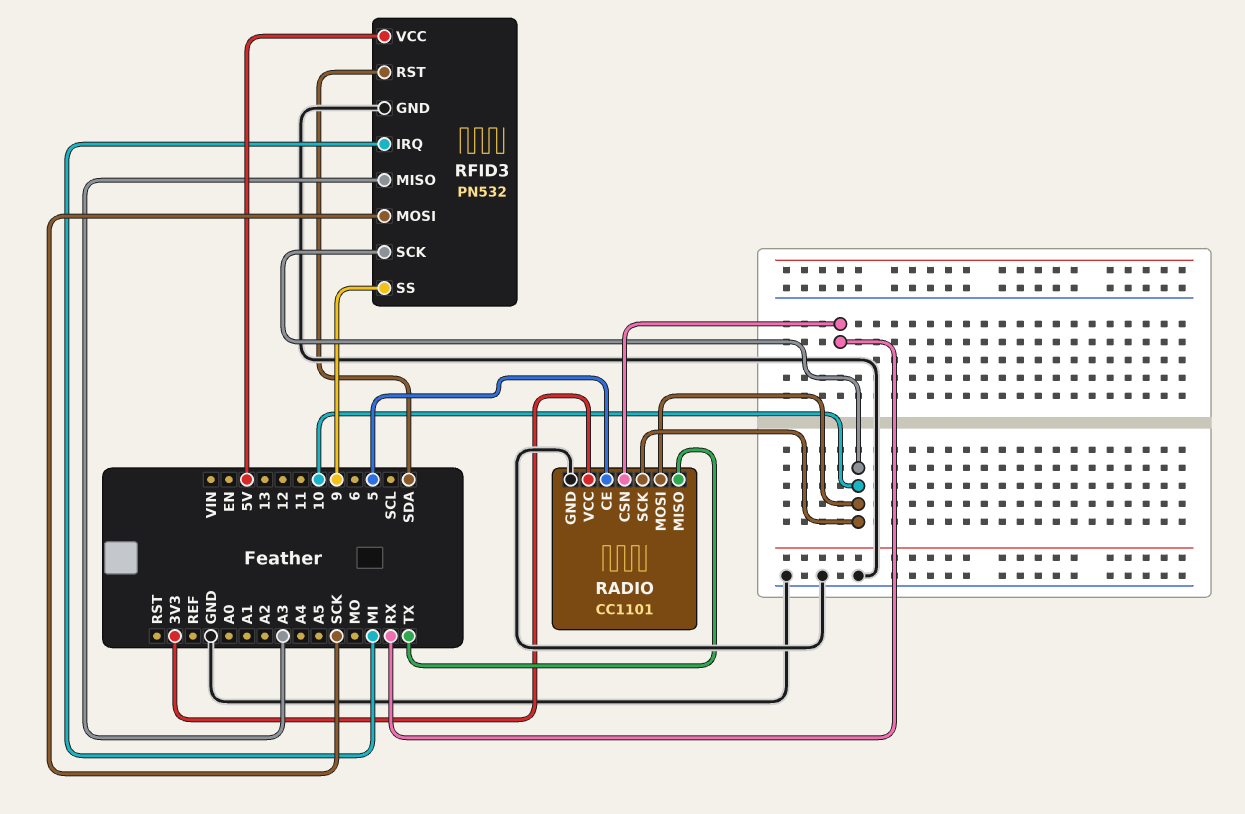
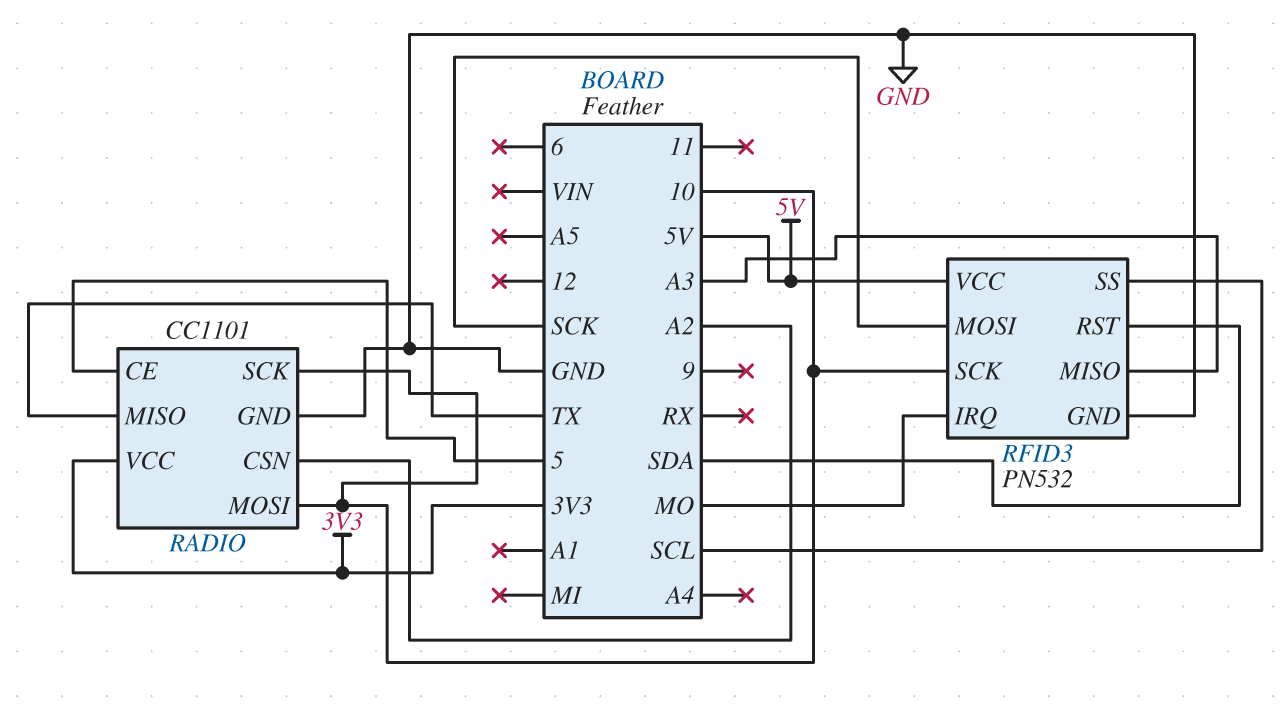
RADIO pin CSN: RX -> A2
RFID3 pin IRQ: MI -> MO
RFID3 pin SS: 9 -> SCL

